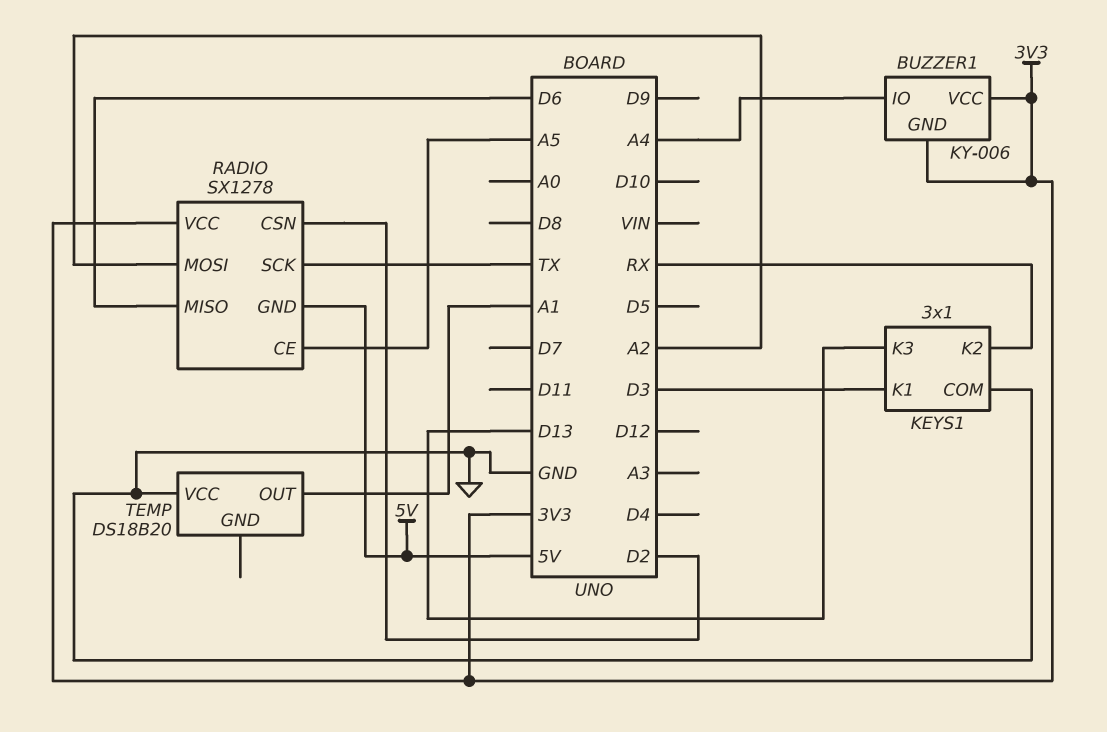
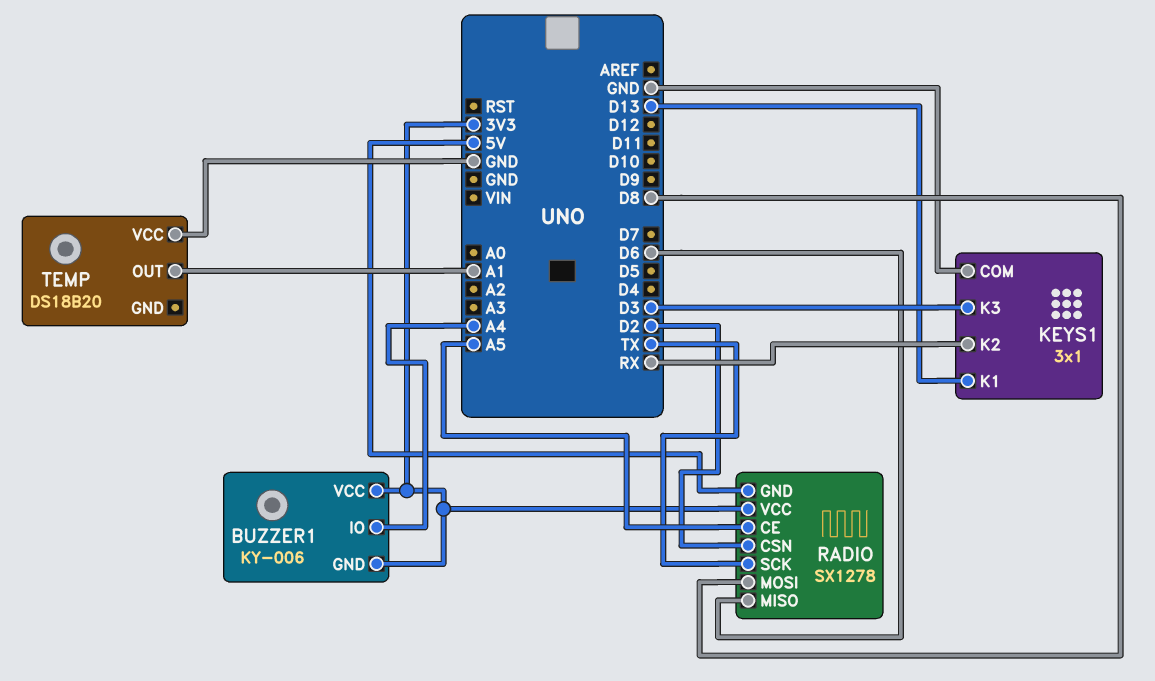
KEYS1 pin K1: D3 -> D13
KEYS1 pin K3: D13 -> D3
RADIO pin MOSI: A2 -> D8

